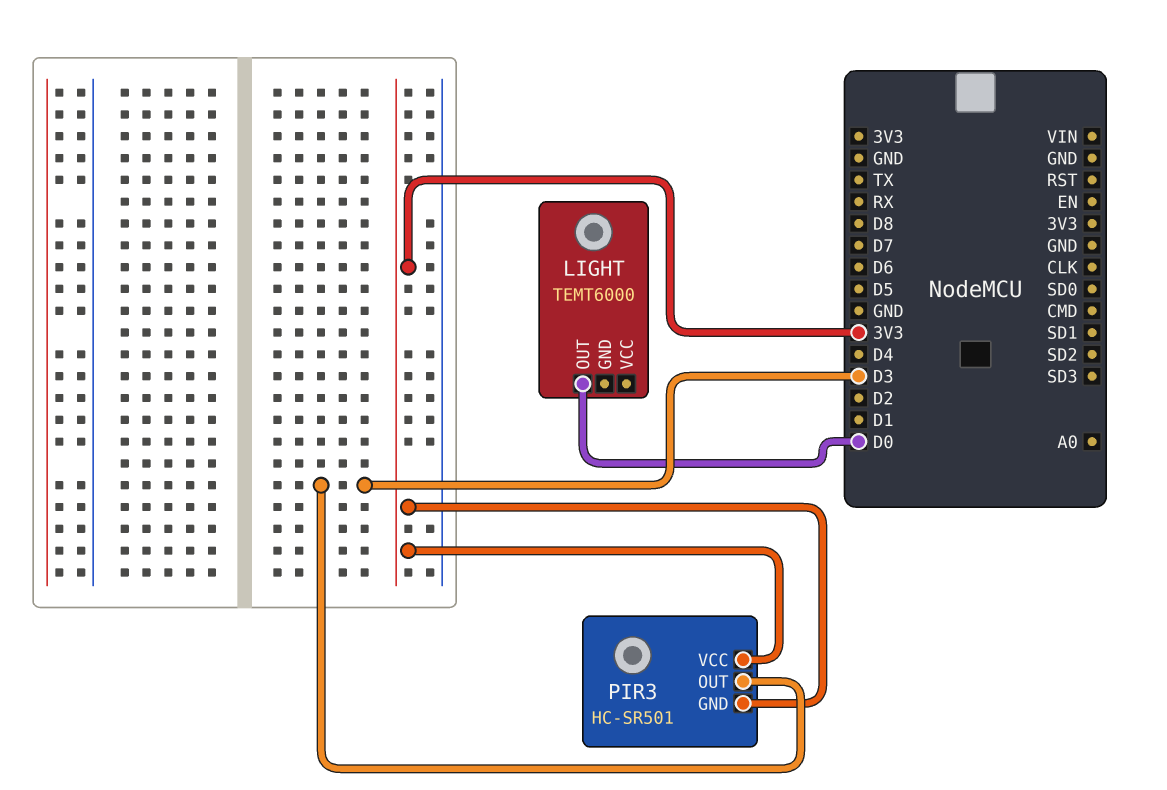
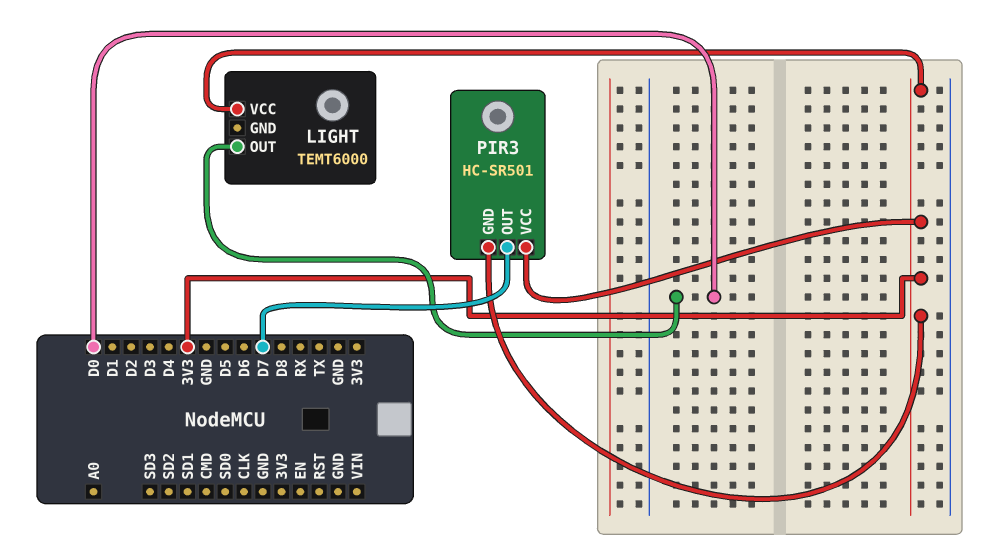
LIGHT pin VCC: none -> 3V3
PIR3 pin OUT: D3 -> D7

